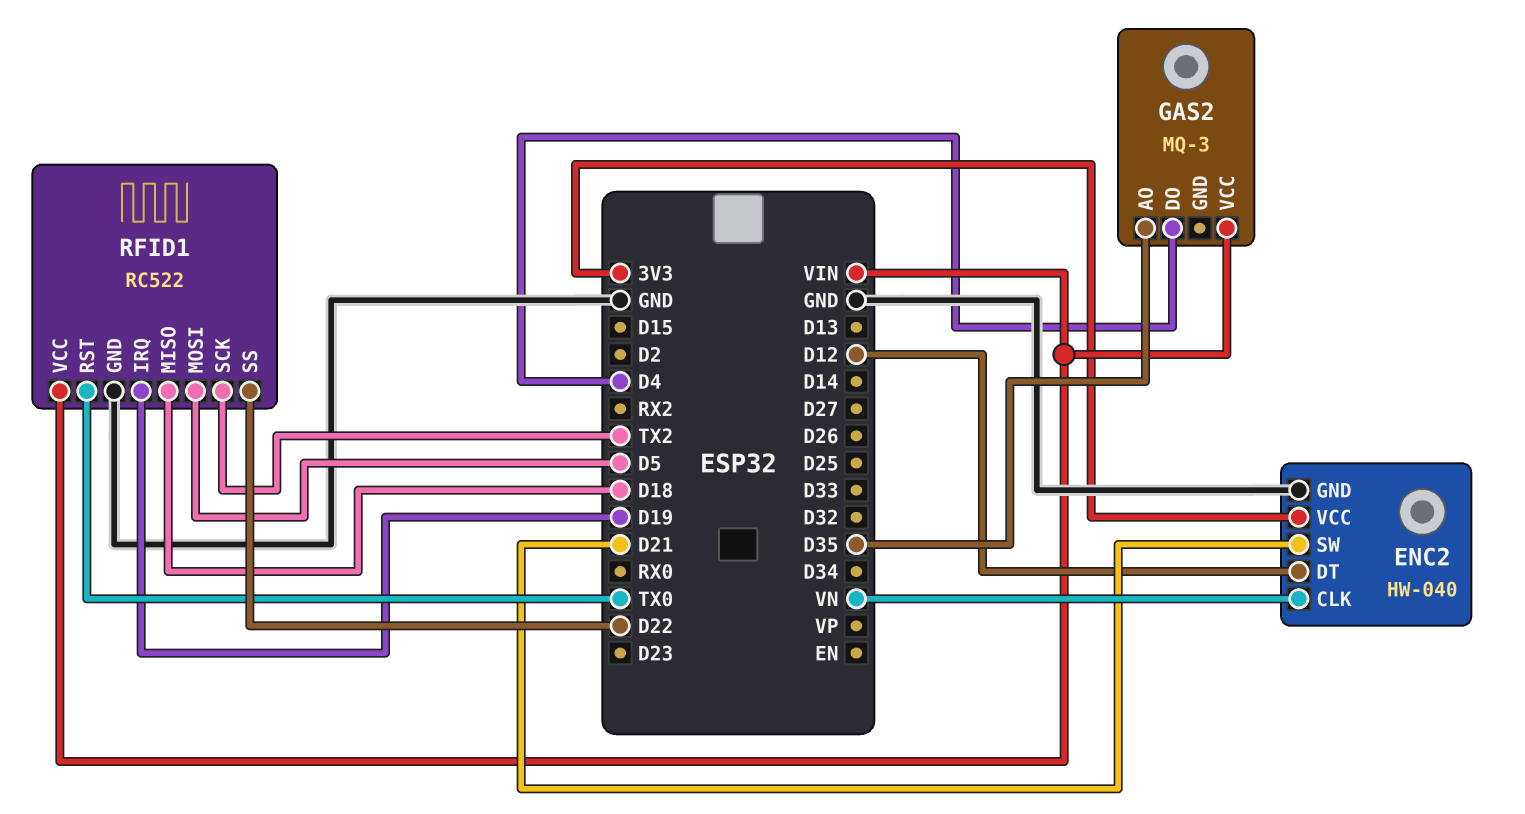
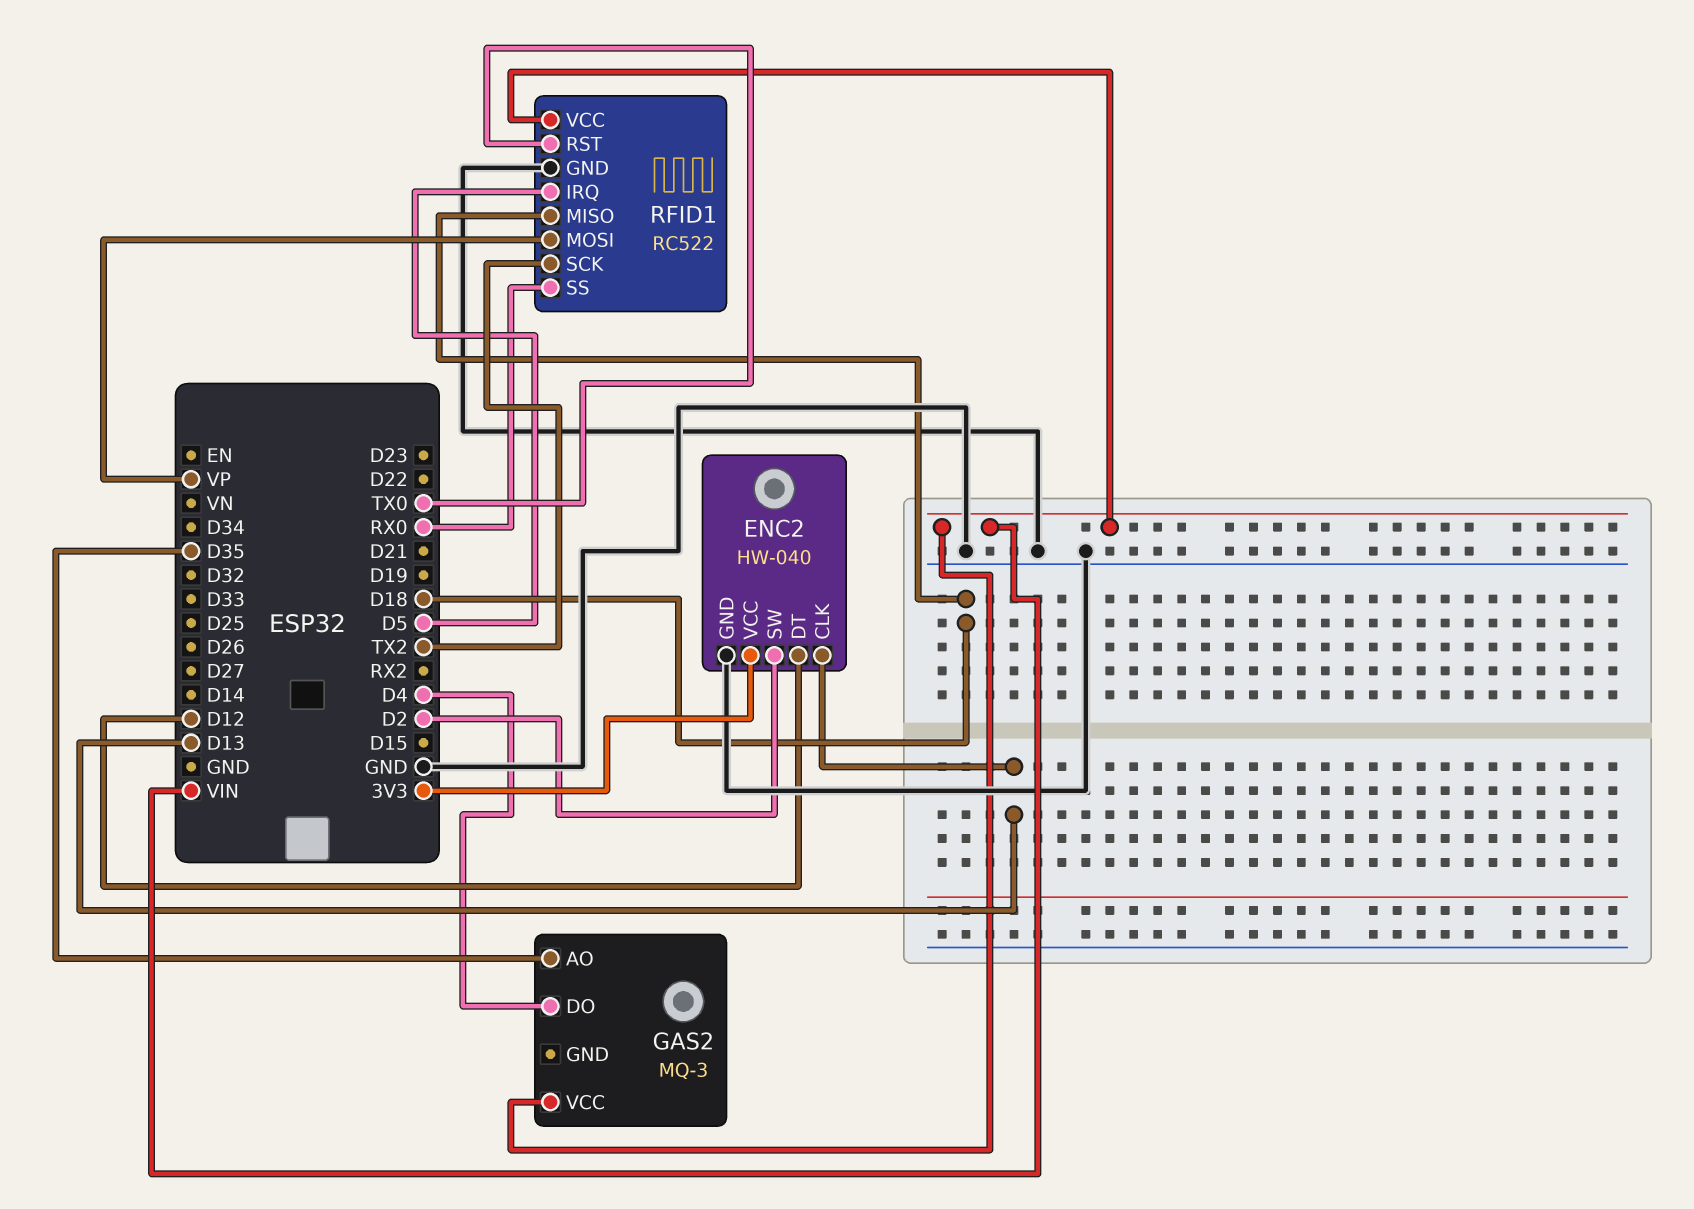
ENC2 pin CLK: VN -> D13
ENC2 pin SW: D21 -> D2
RFID1 pin IRQ: D19 -> D5
RFID1 pin MOSI: D5 -> VP
RFID1 pin SS: D22 -> RX0

